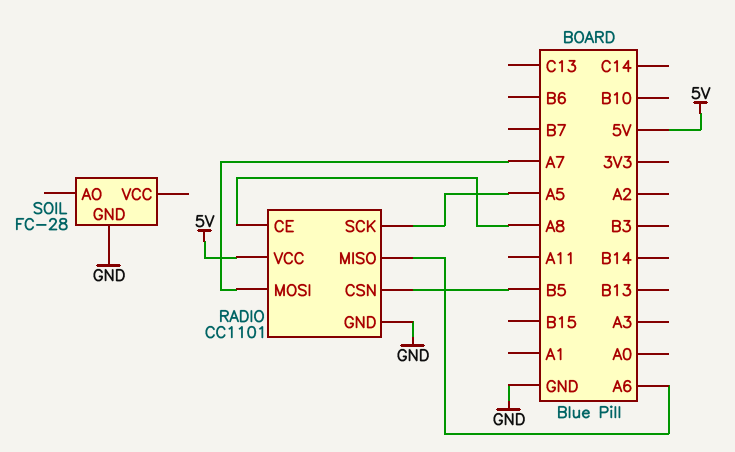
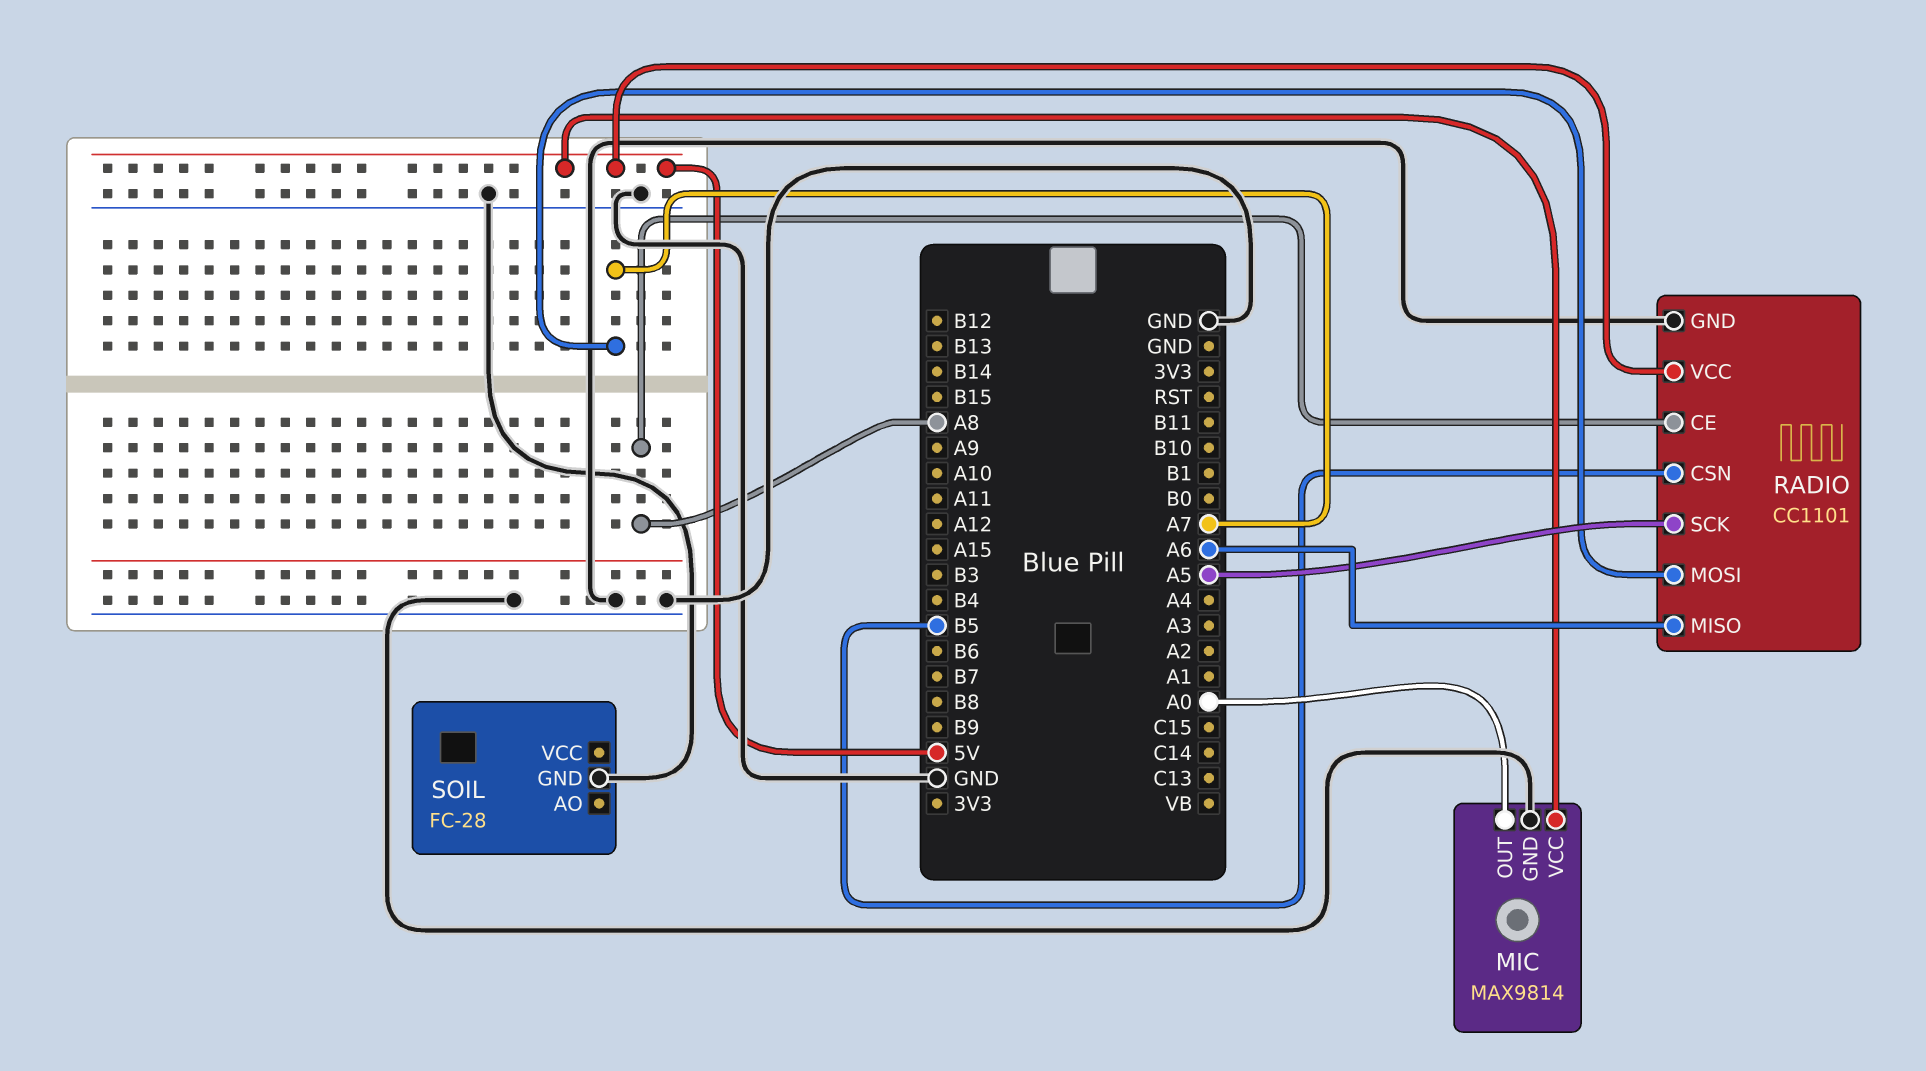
MIC: none -> MAX9814
MIC pin GND: none -> GND
MIC pin OUT: none -> A0
MIC pin VCC: none -> 5V

